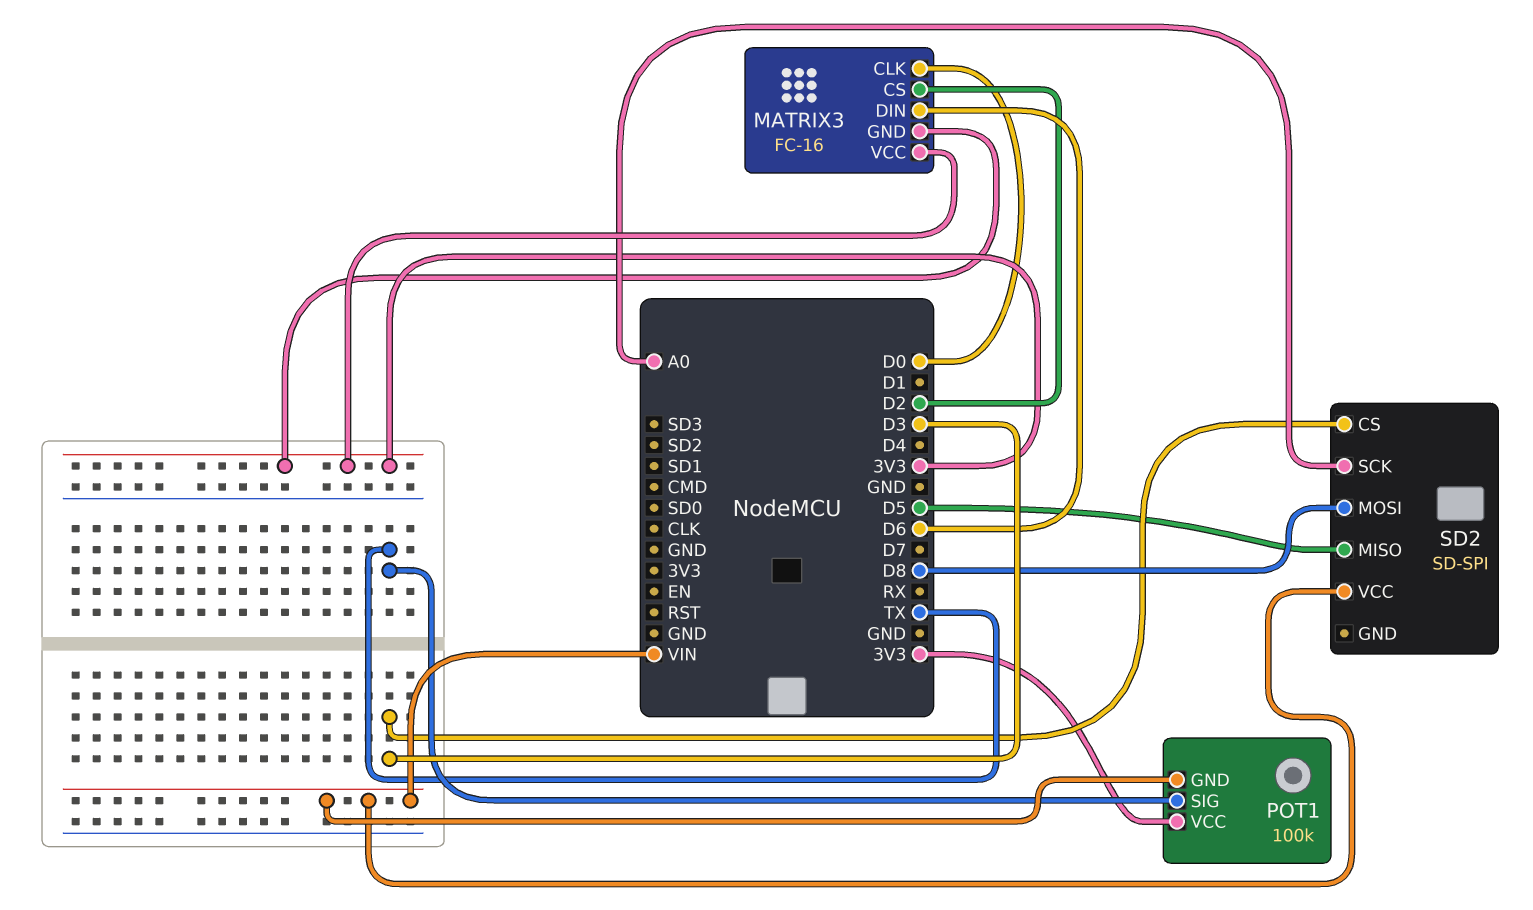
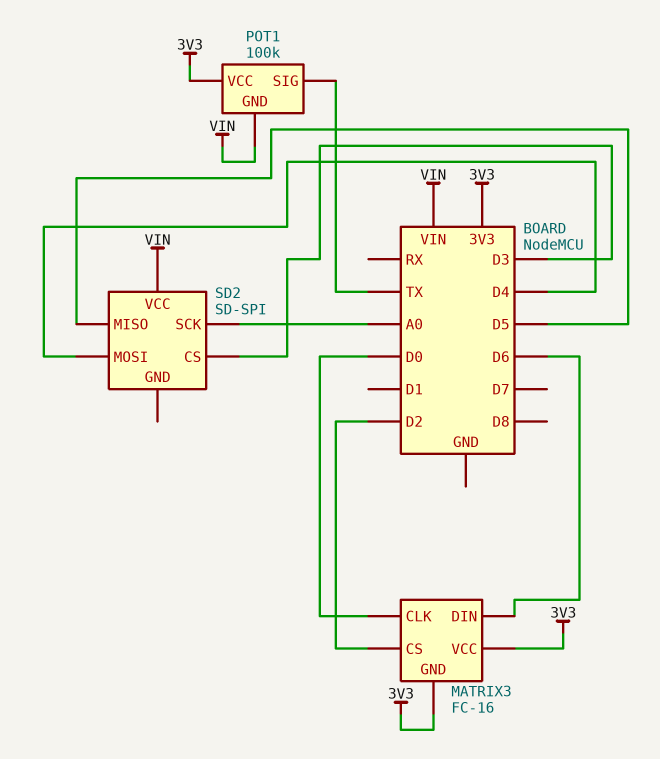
SD2 pin MOSI: D8 -> D4

